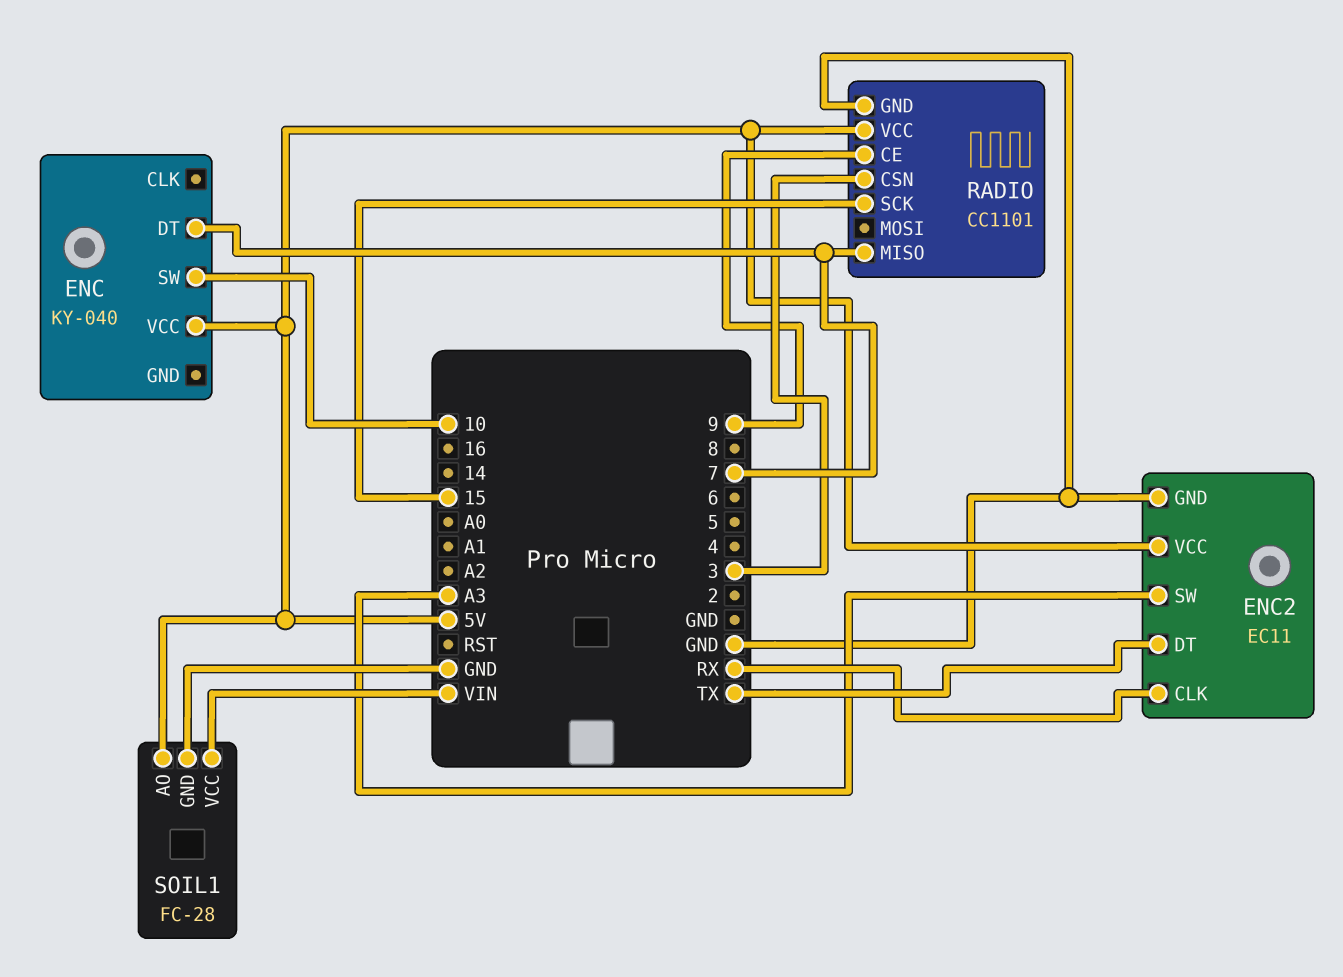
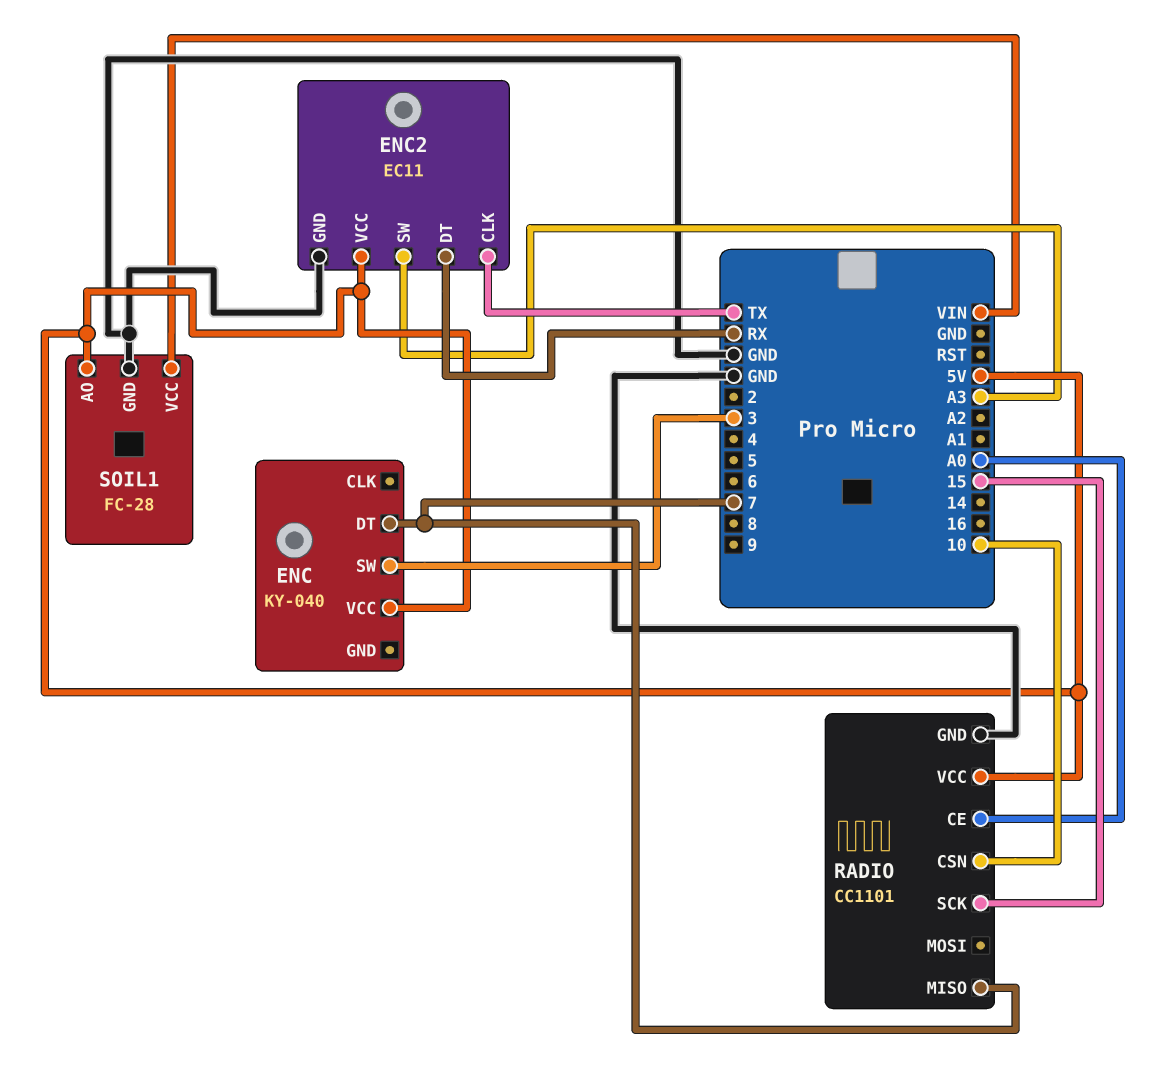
ENC pin SW: 10 -> 3
ENC2 pin CLK: RX -> TX
ENC2 pin DT: TX -> RX
RADIO pin CE: 9 -> A0
RADIO pin CSN: 3 -> 10

